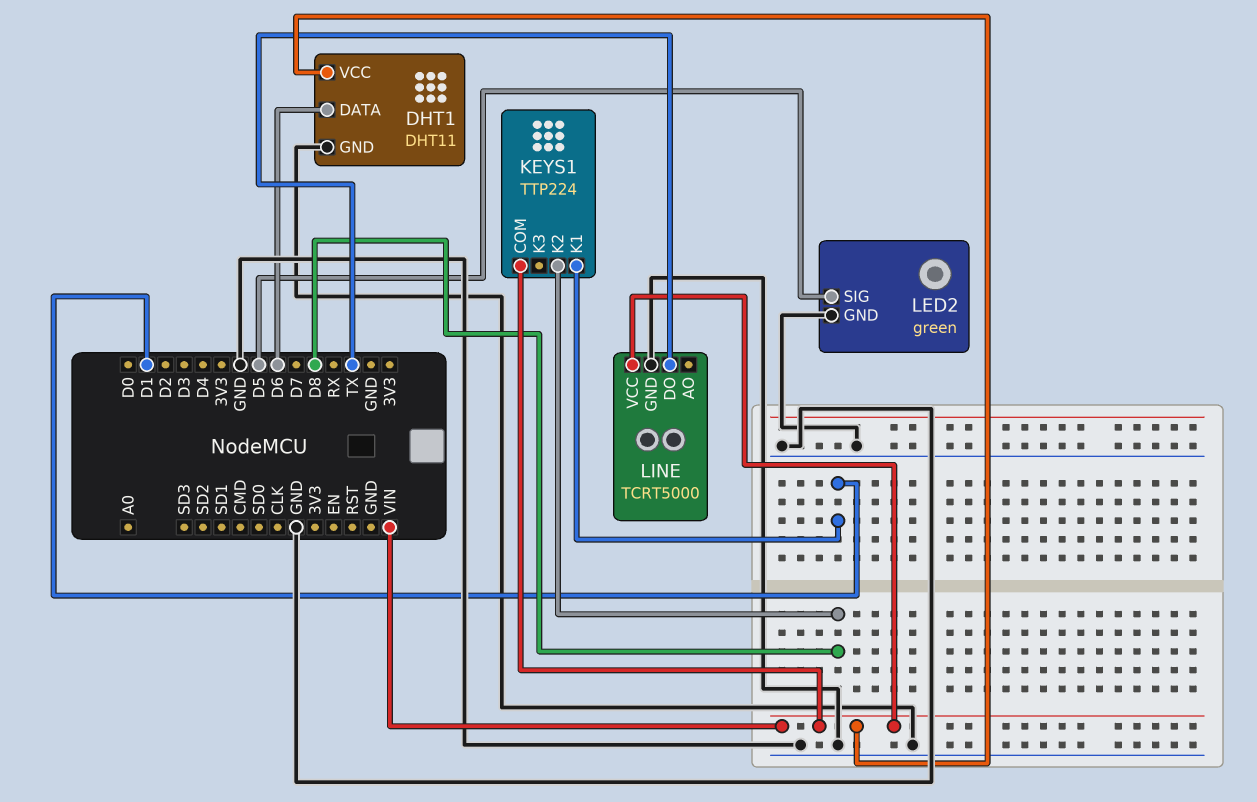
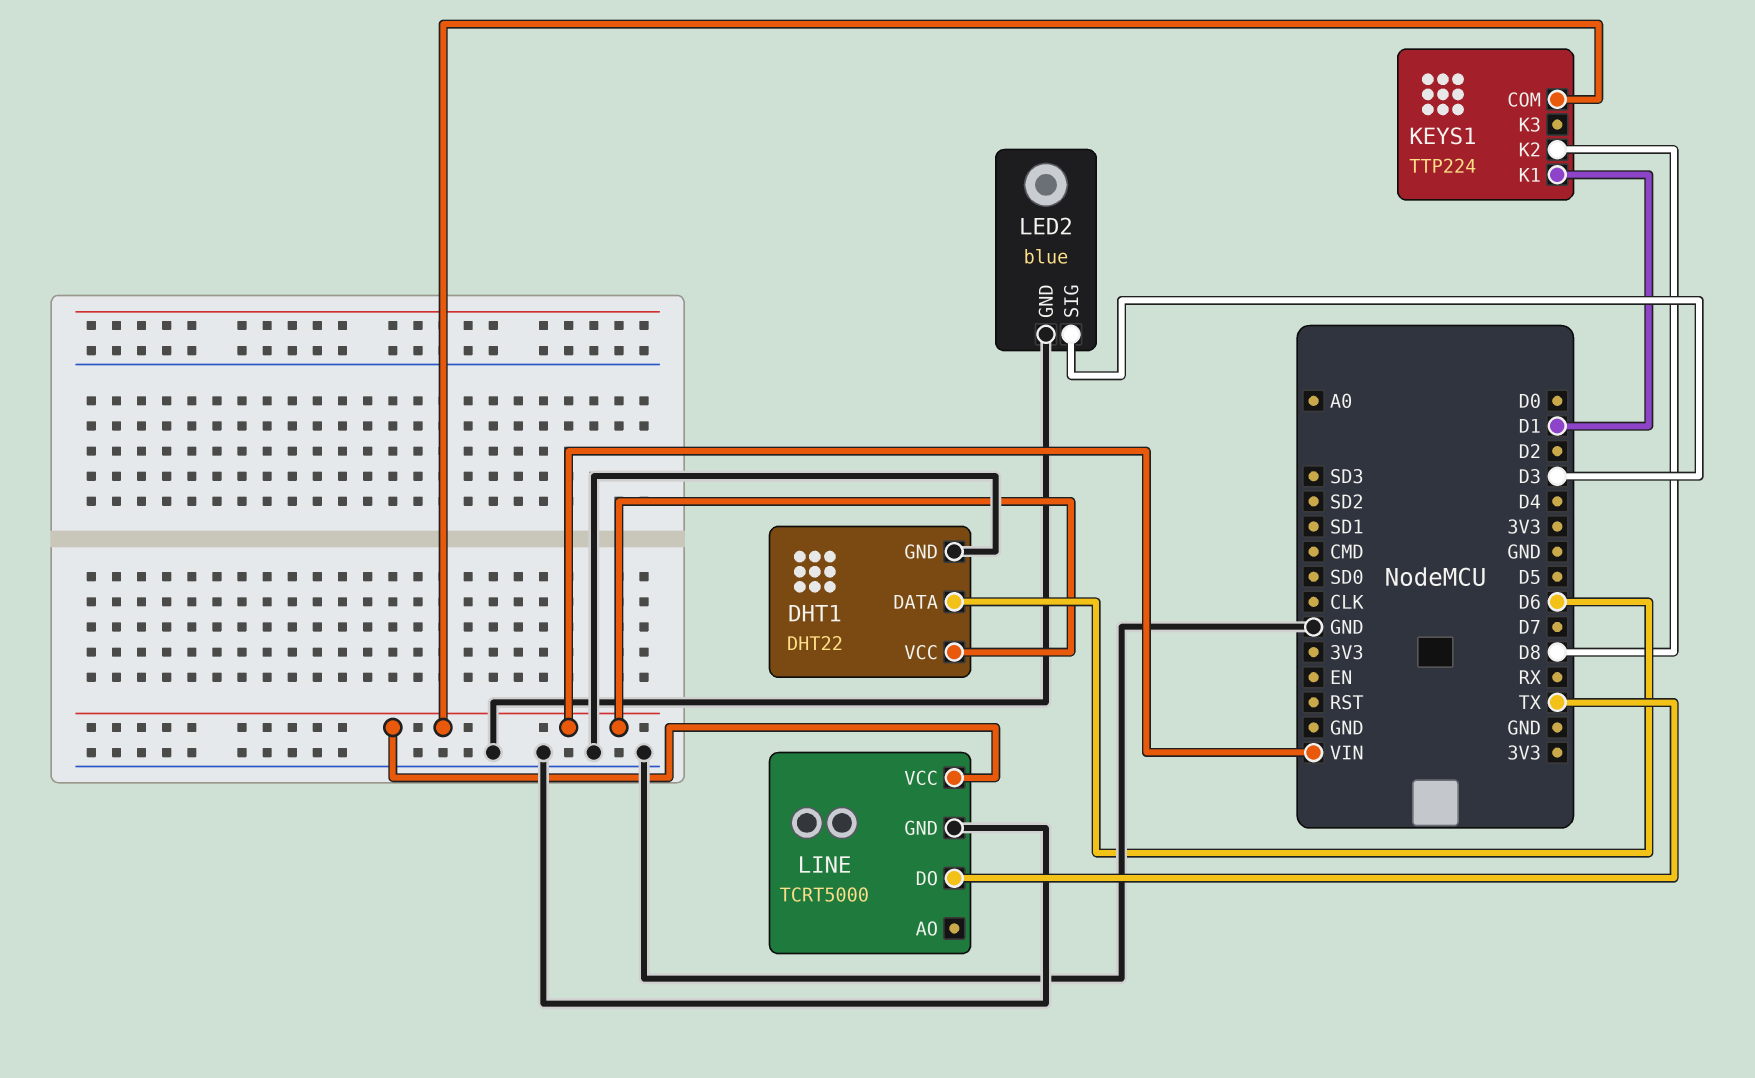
DHT1: DHT11 -> DHT22
LED2: green -> blue
LED2 pin SIG: D5 -> D3

